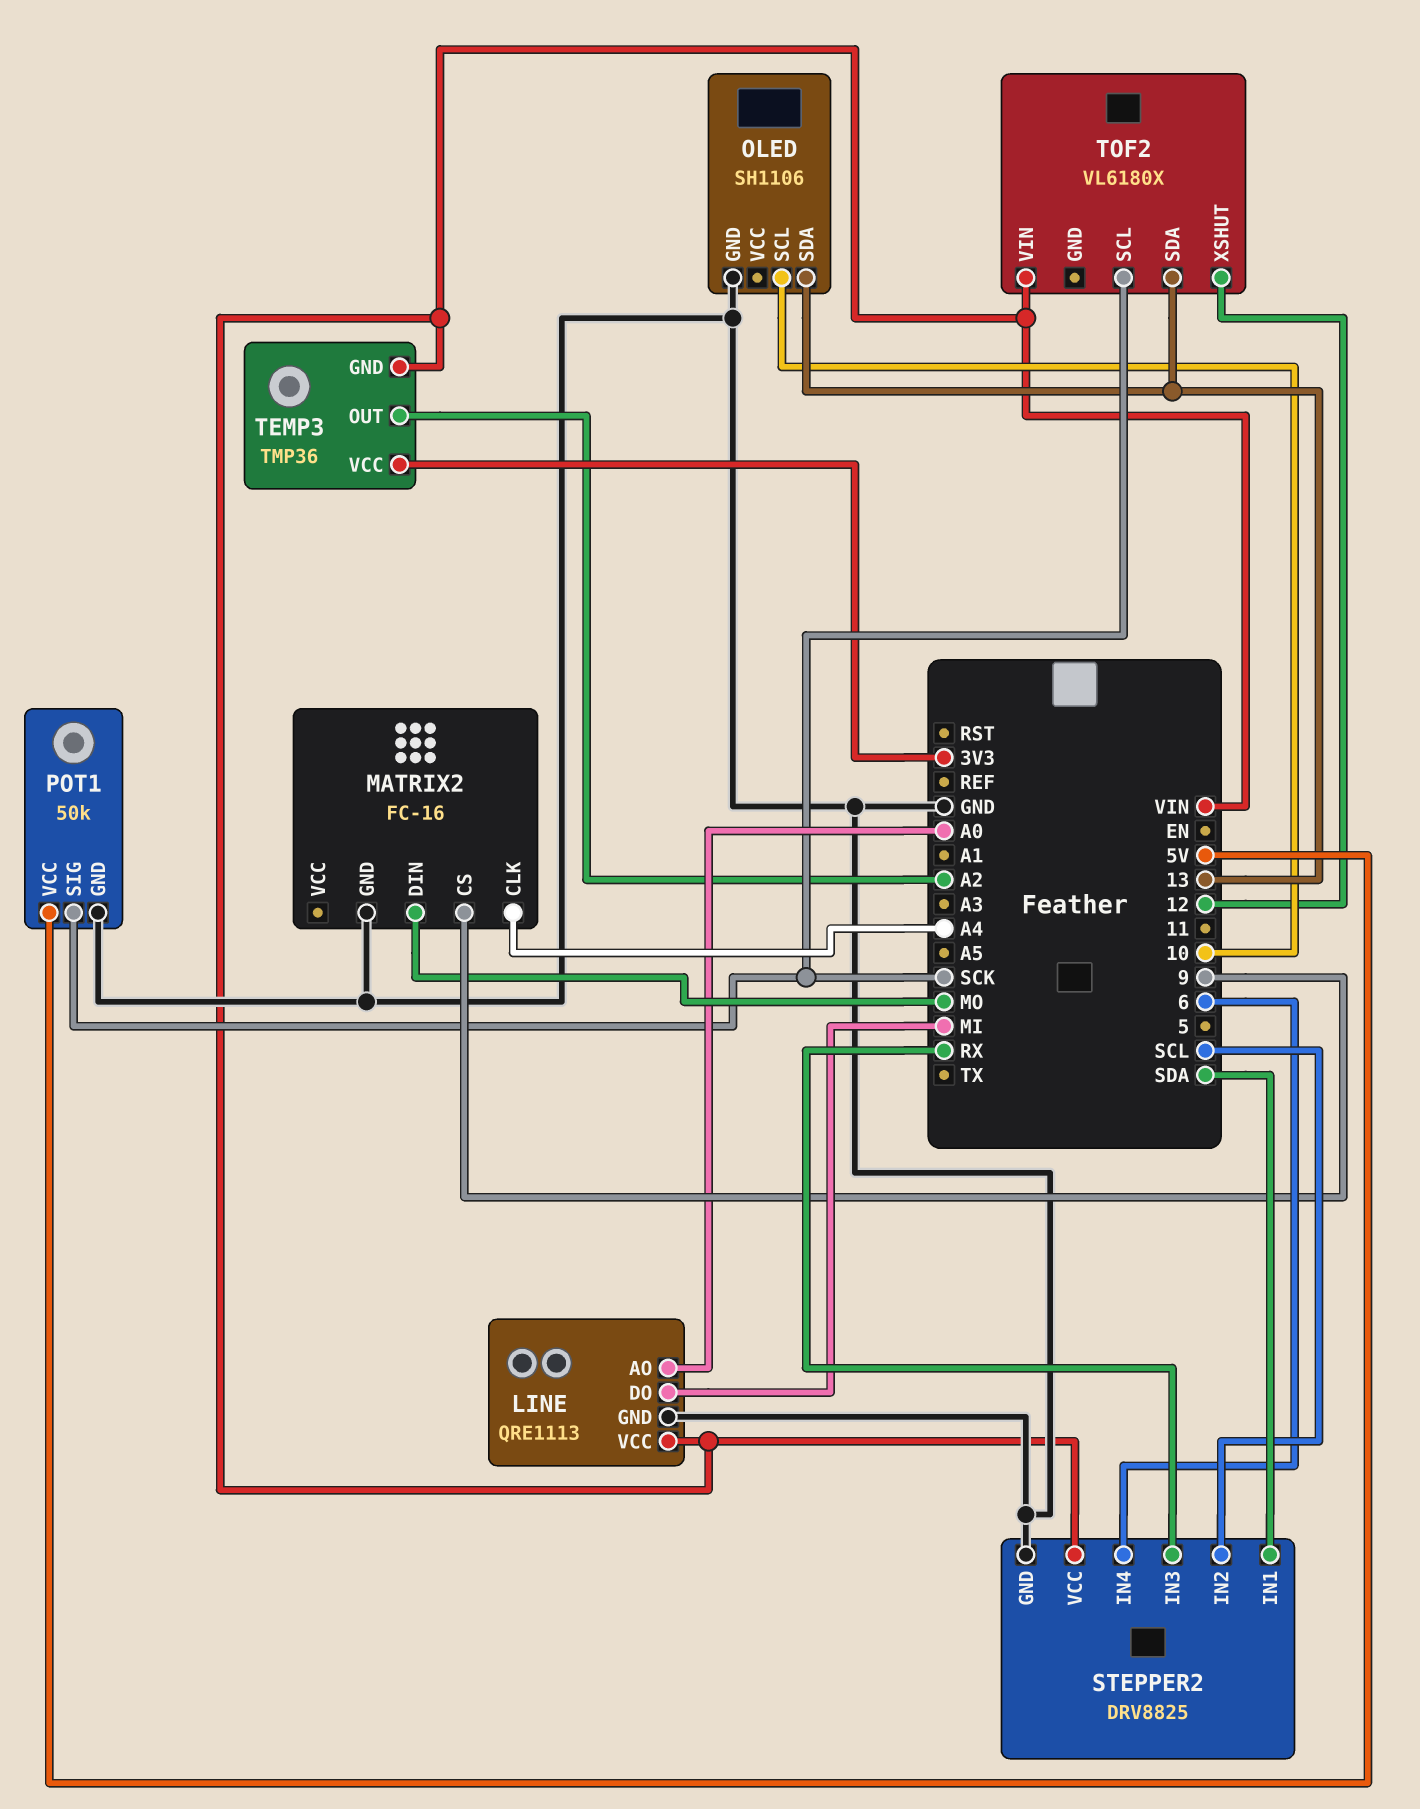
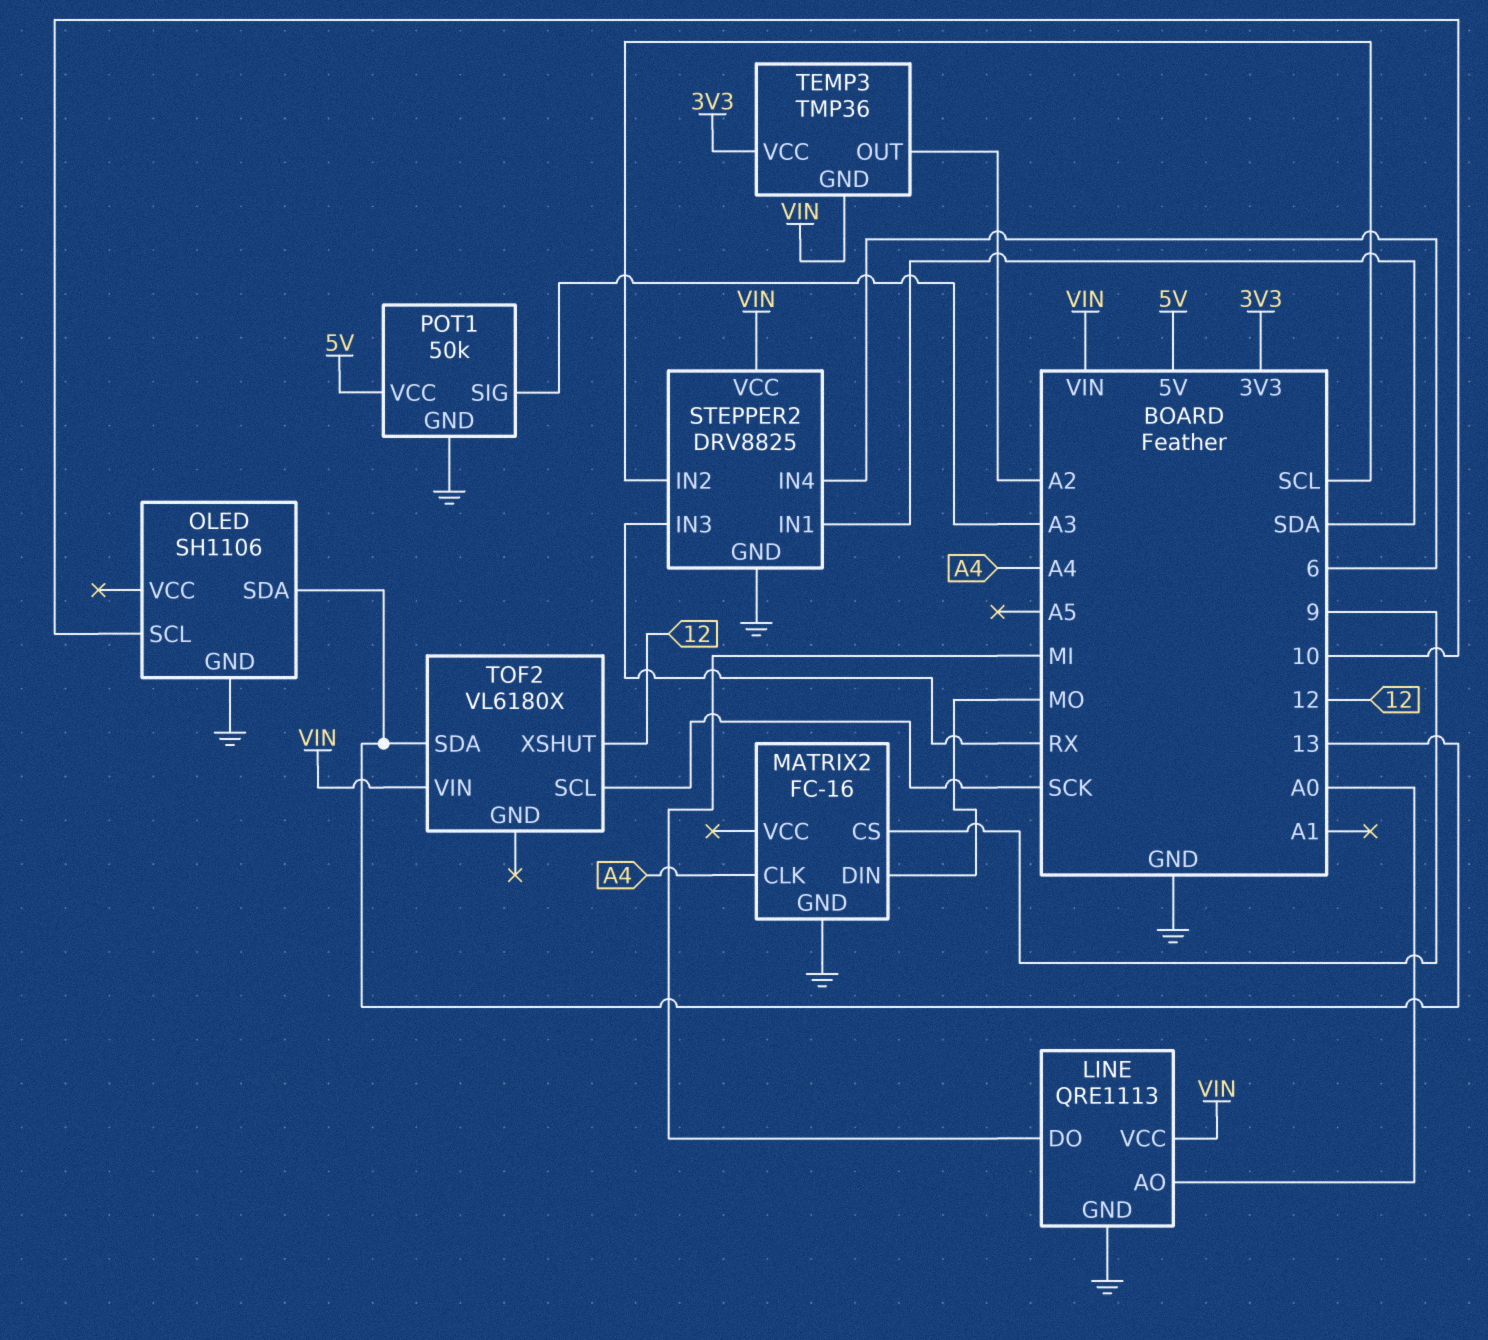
POT1 pin SIG: SCK -> A3

